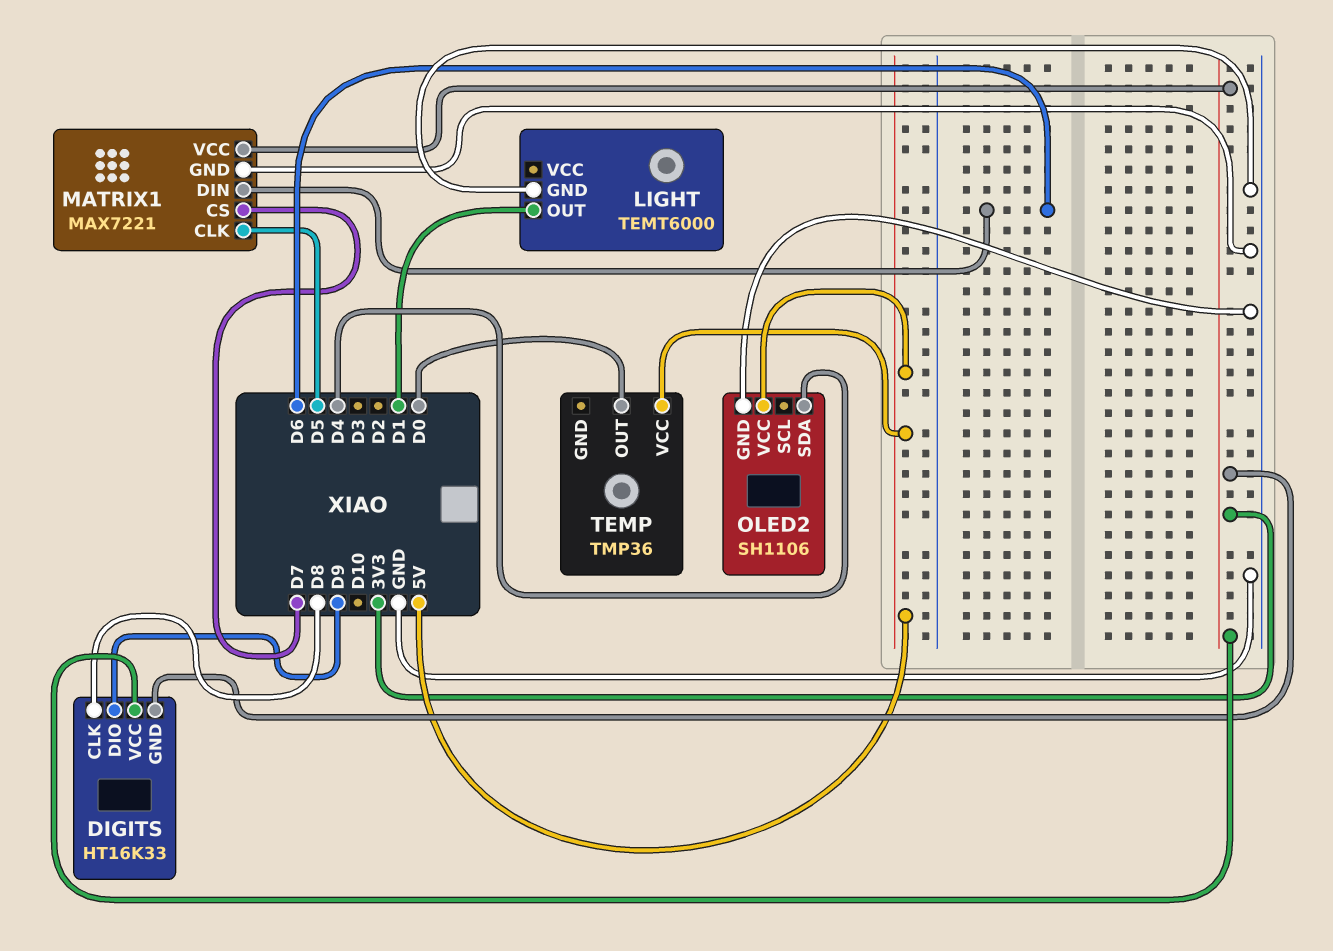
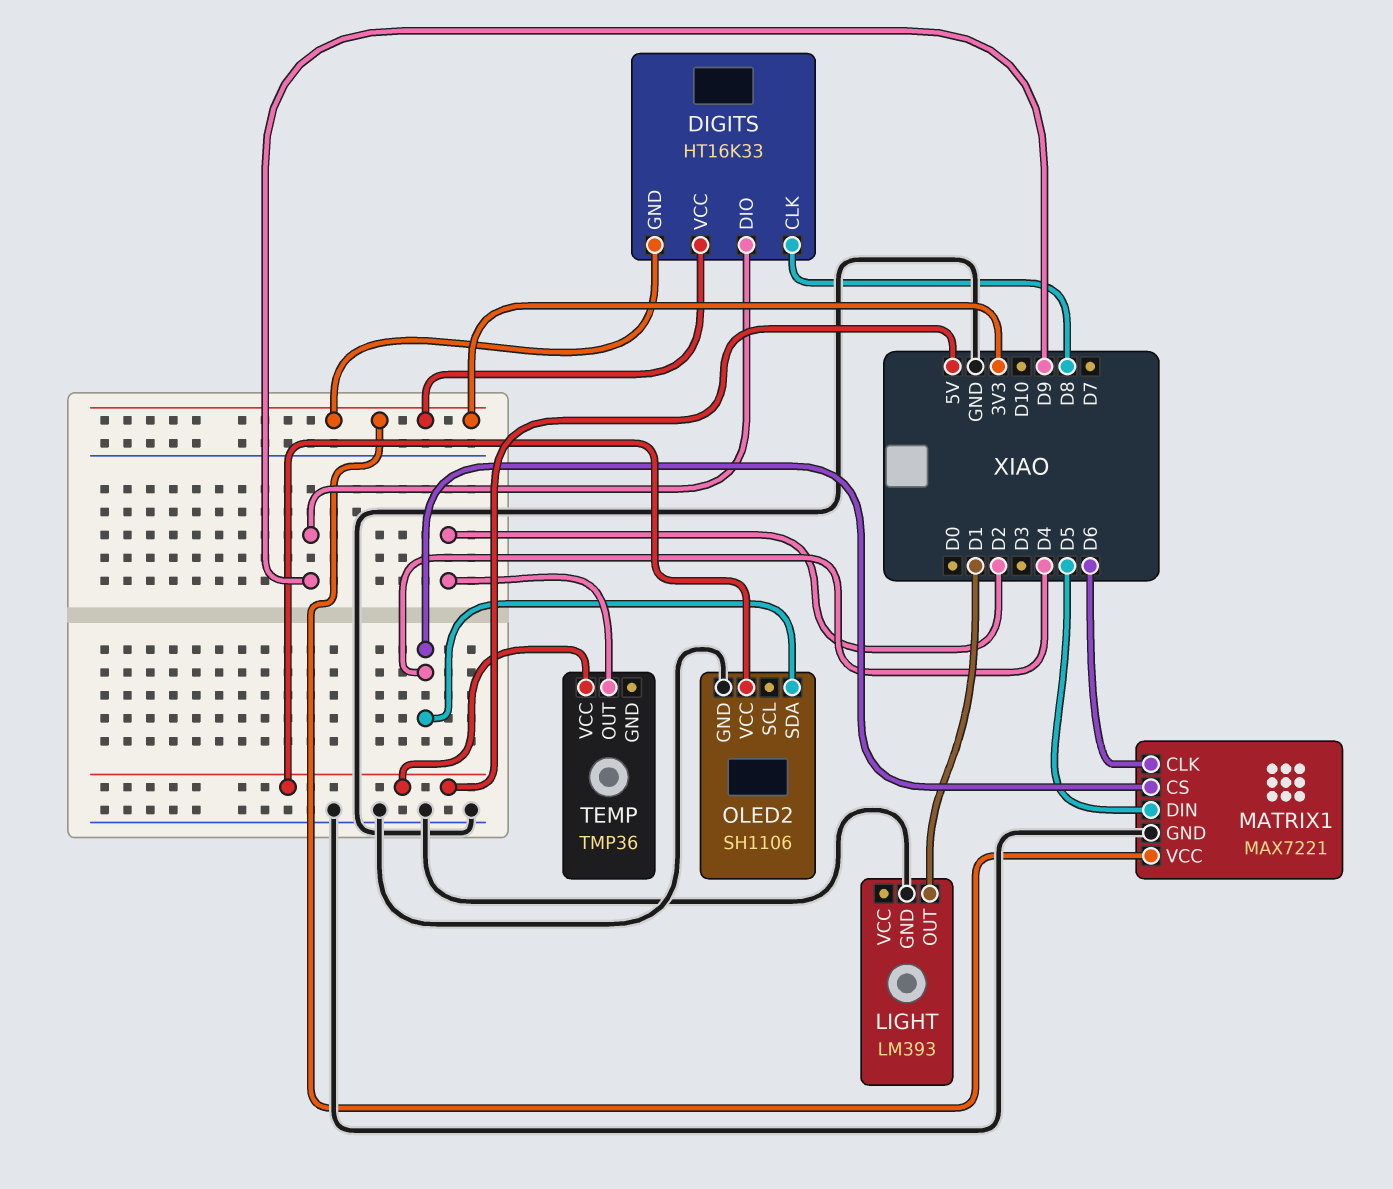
LIGHT: TEMT6000 -> LM393
MATRIX1 pin CLK: D5 -> D6
MATRIX1 pin CS: D7 -> D4
MATRIX1 pin DIN: D6 -> D5
TEMP pin OUT: D0 -> D2

